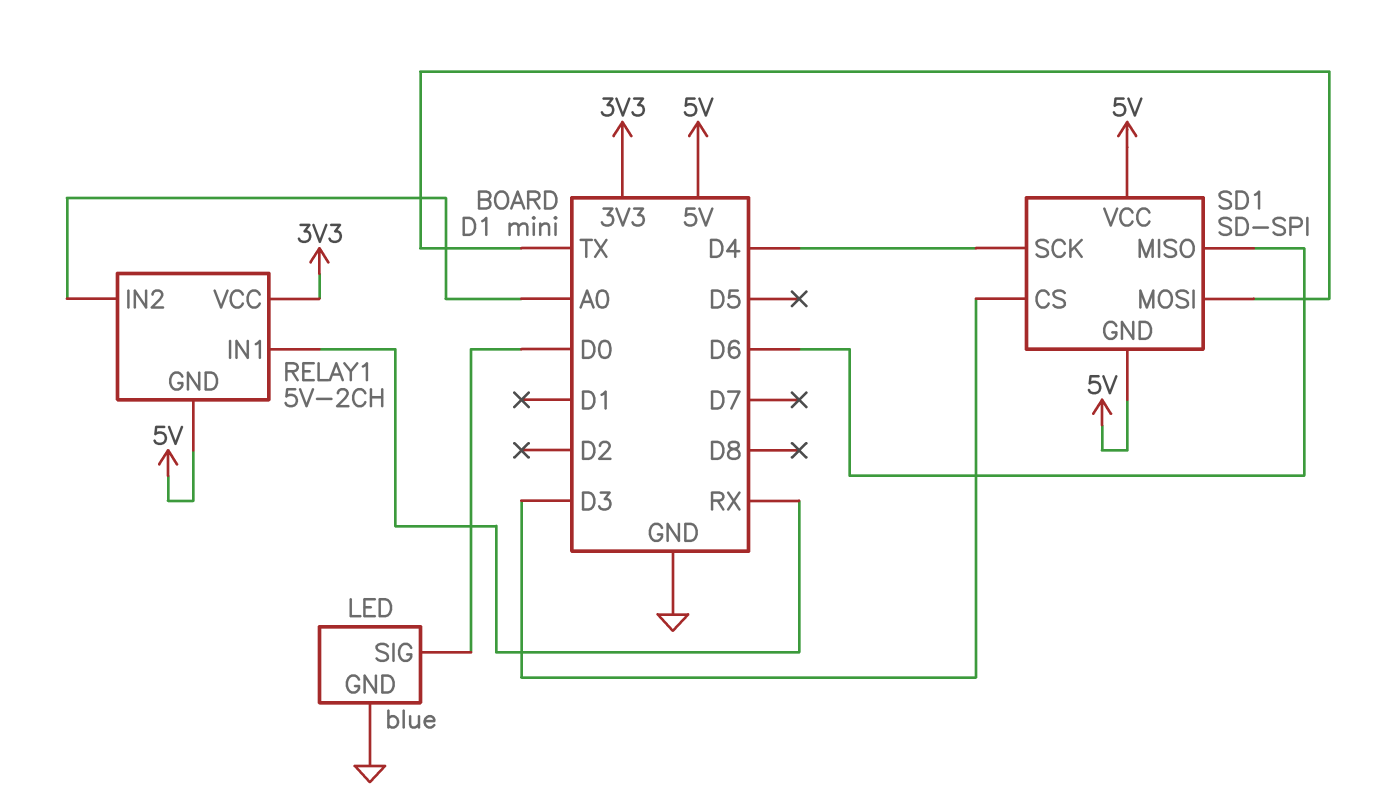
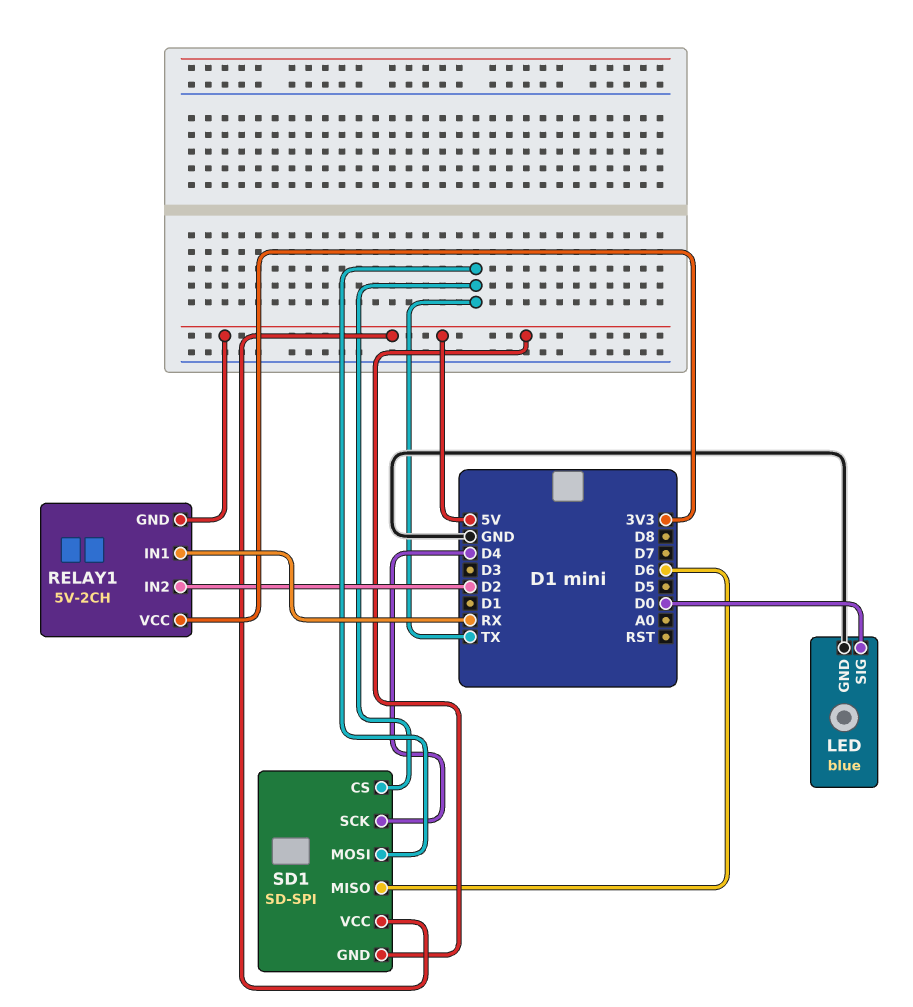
RELAY1 pin IN2: A0 -> D2
SD1 pin CS: D3 -> TX

